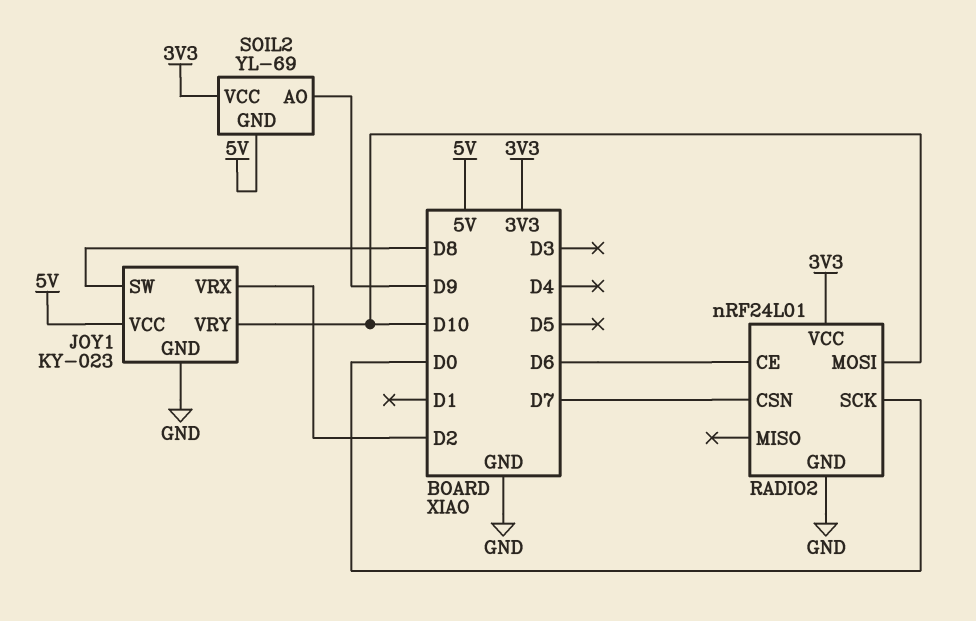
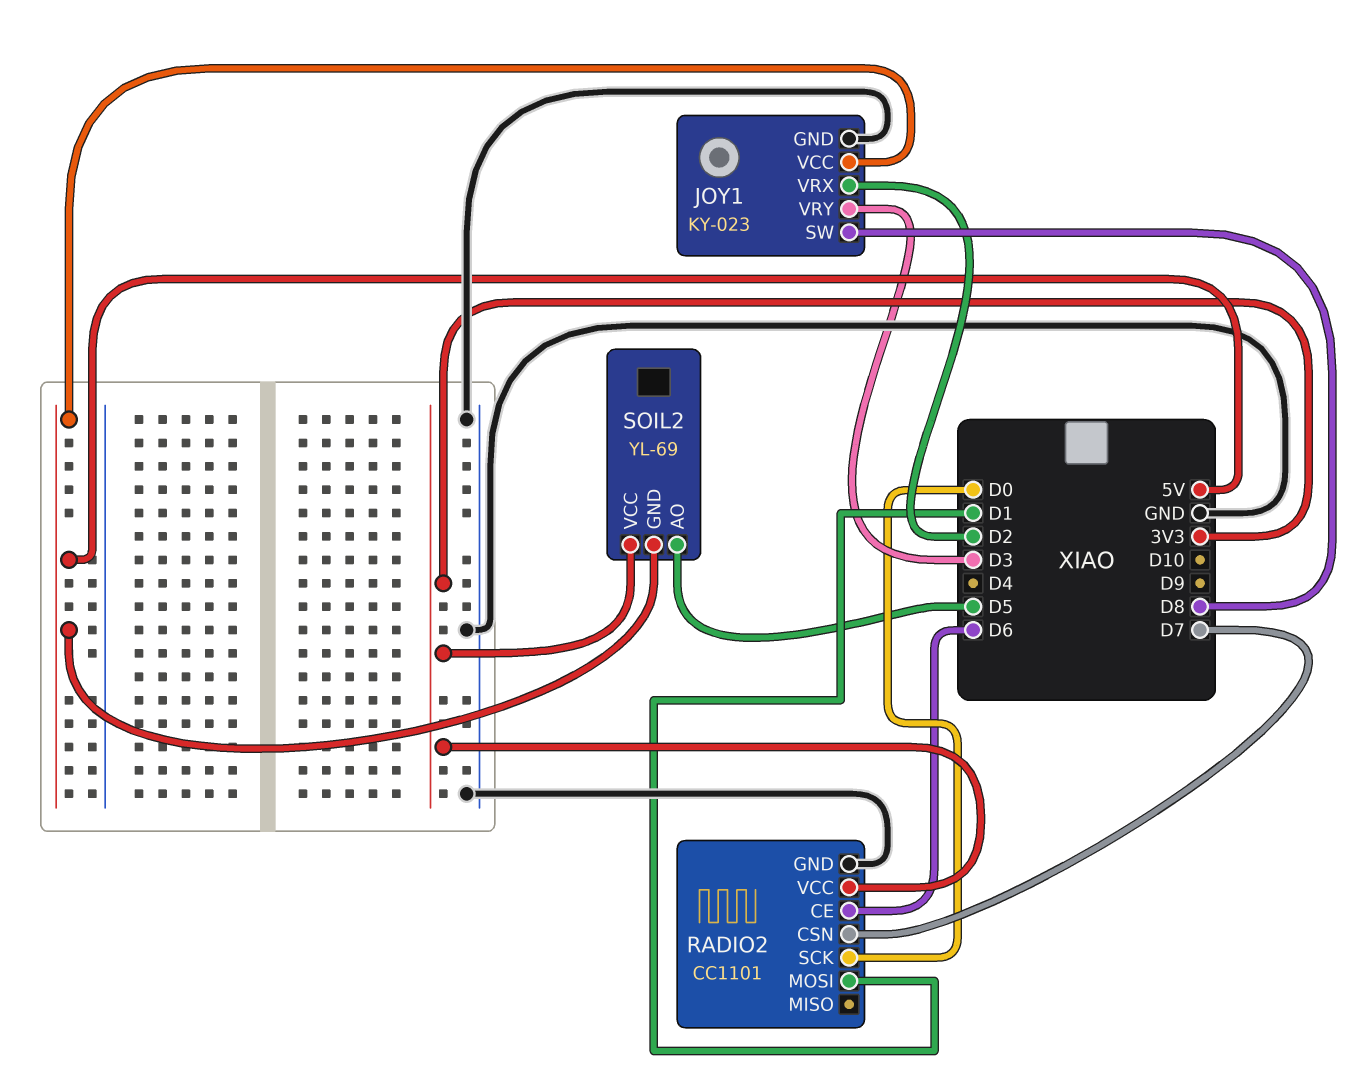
JOY1 pin VRY: D10 -> D3
RADIO2: nRF24L01 -> CC1101
RADIO2 pin MOSI: D10 -> D1
SOIL2 pin AO: D9 -> D5

